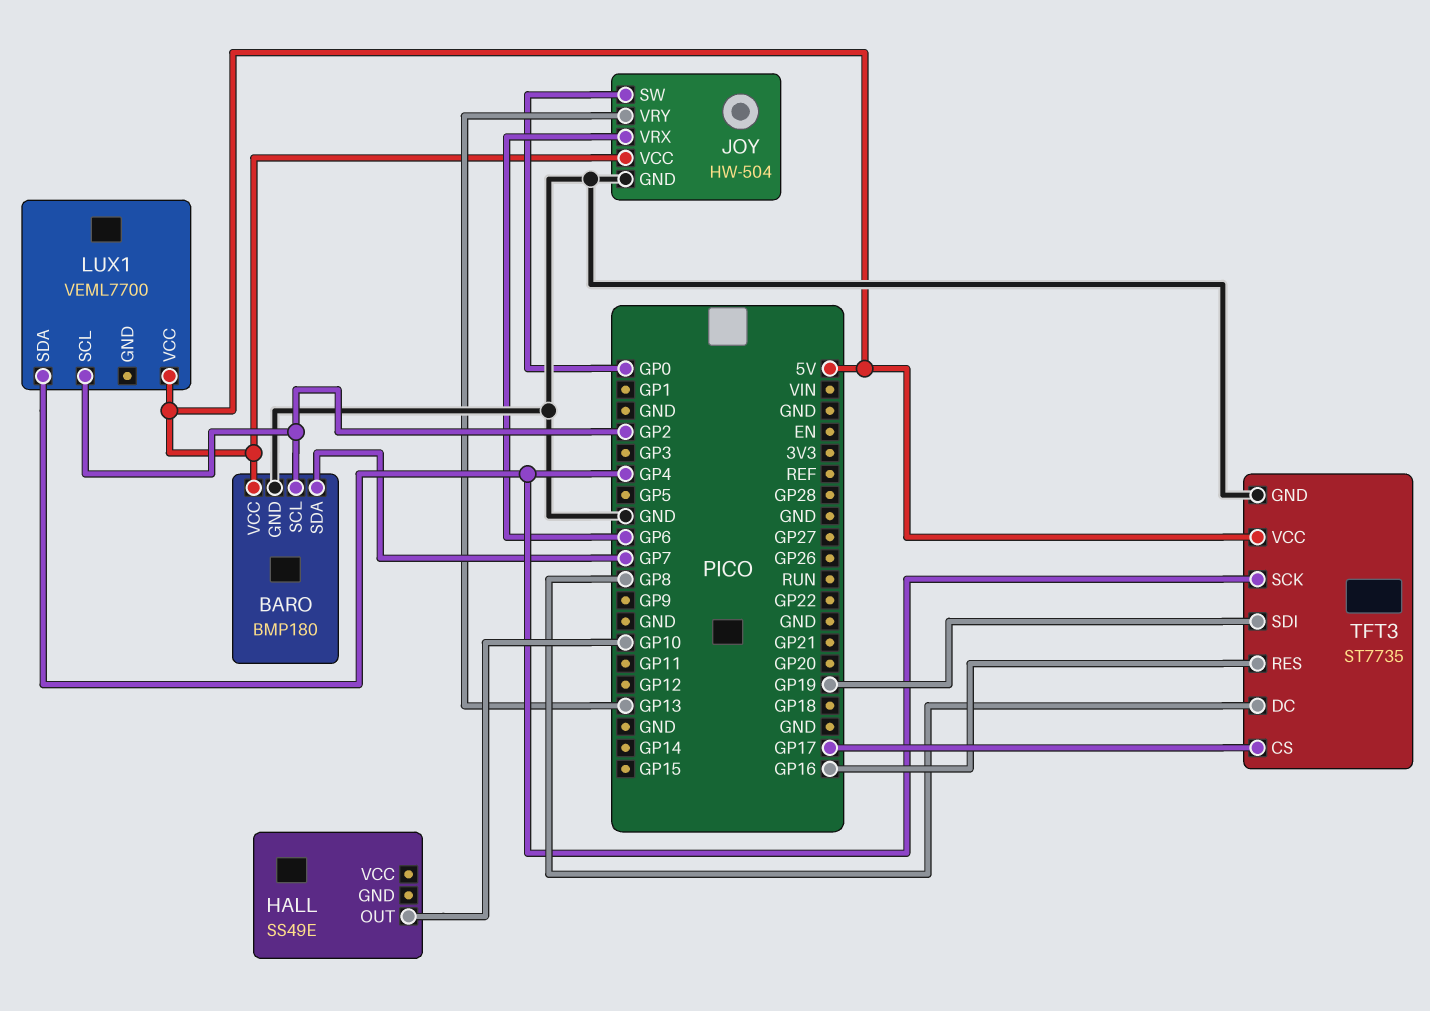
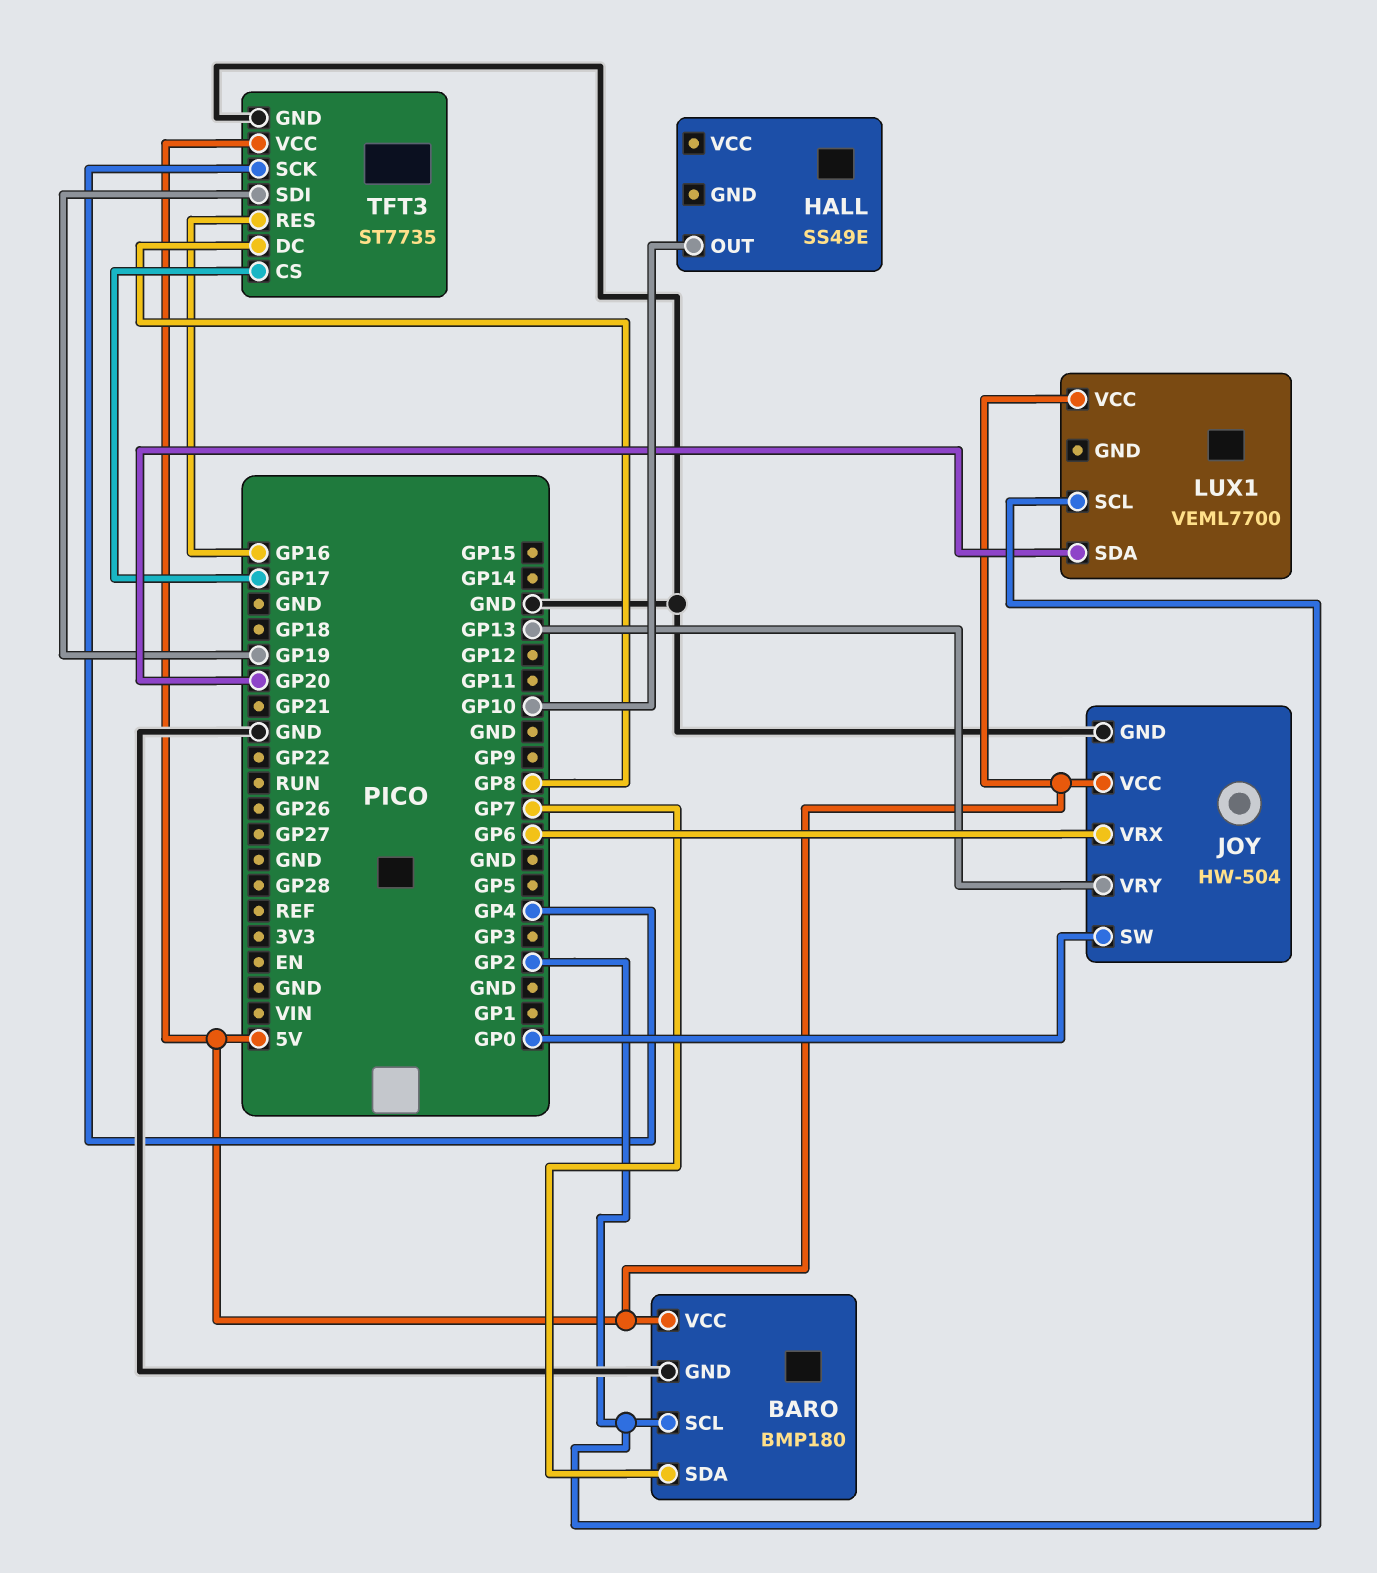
LUX1 pin SDA: GP4 -> GP20

